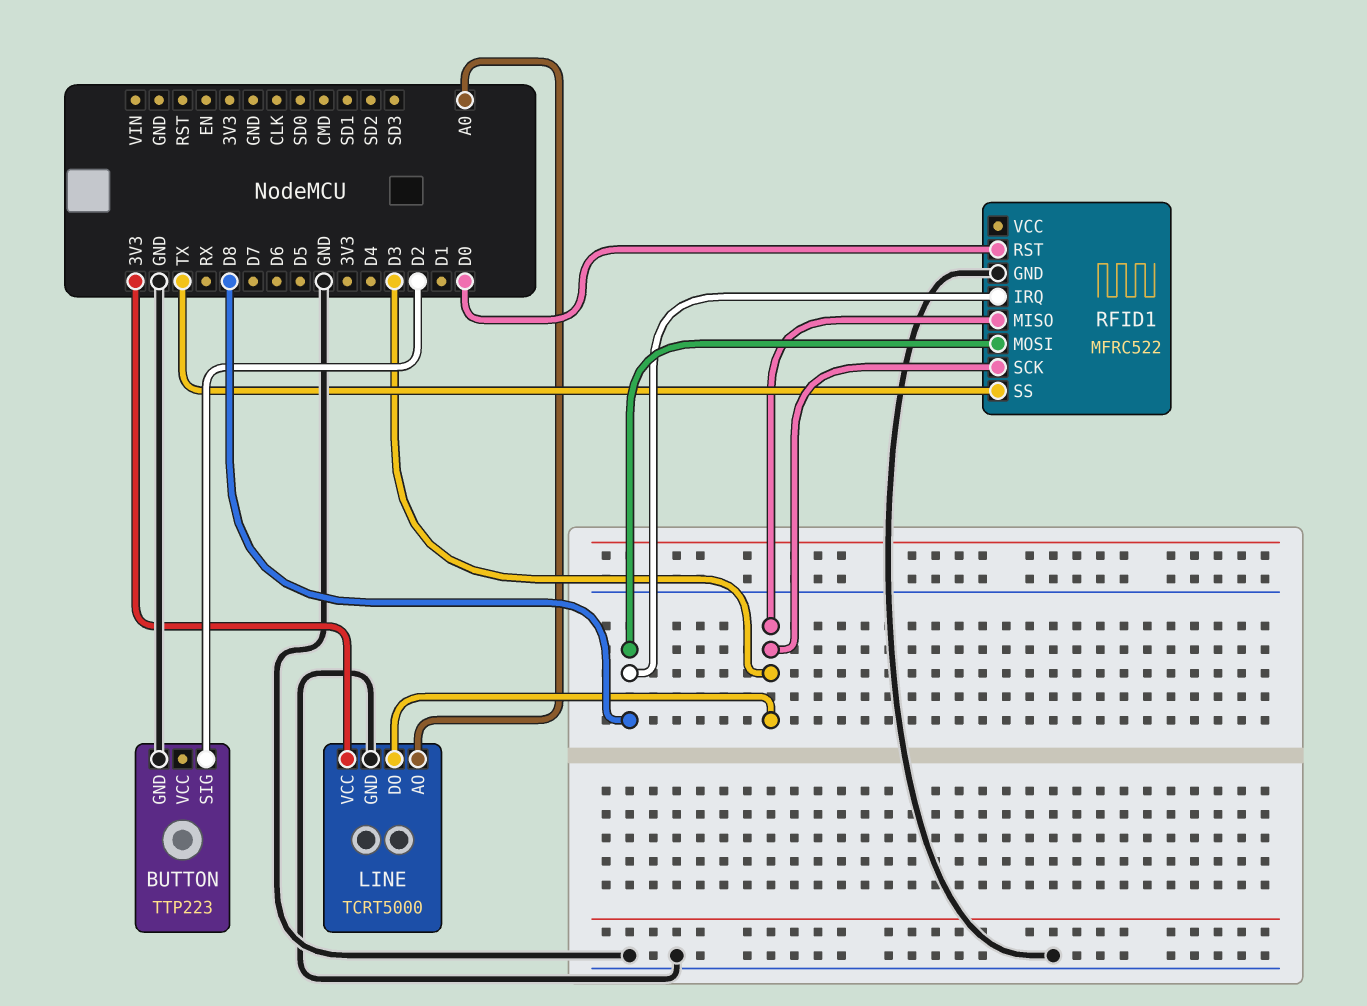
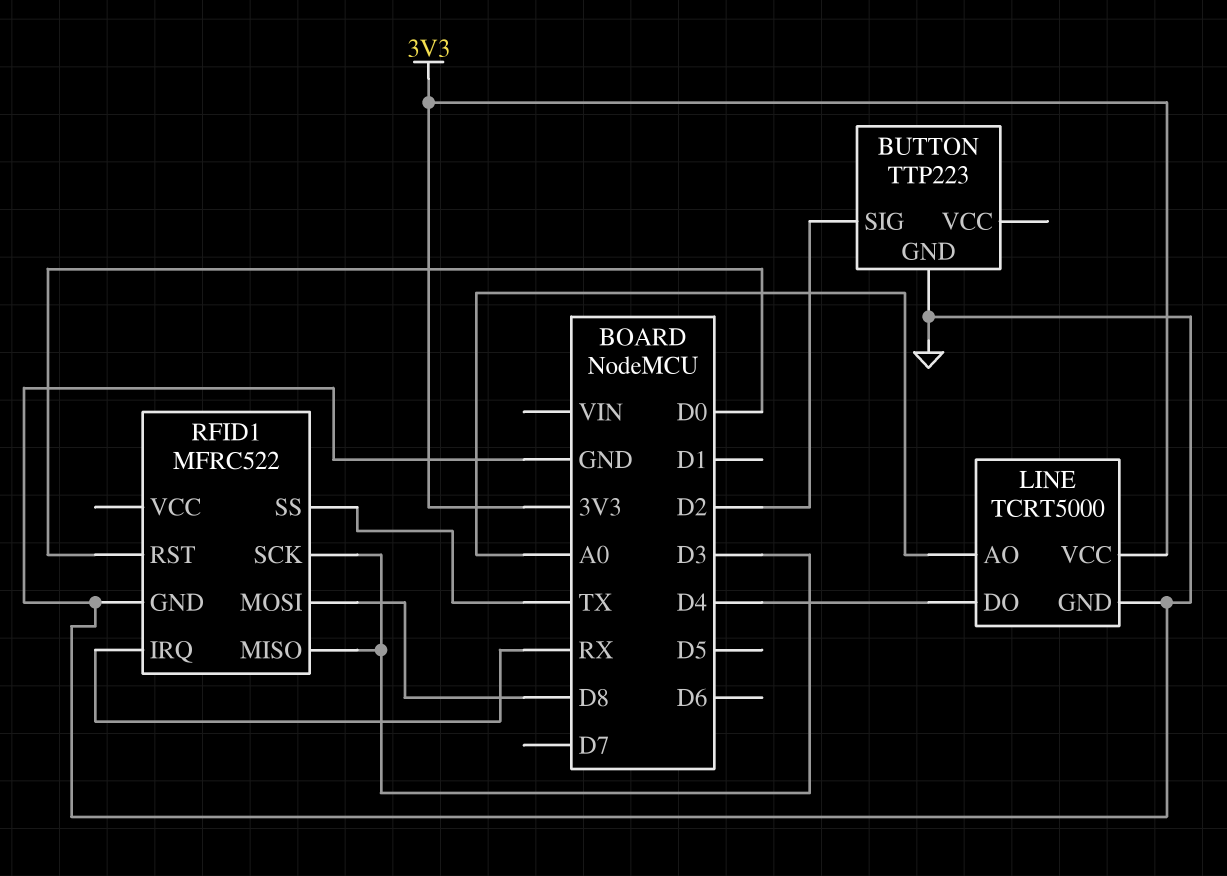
LINE pin DO: D3 -> D4
RFID1 pin IRQ: D8 -> RX

